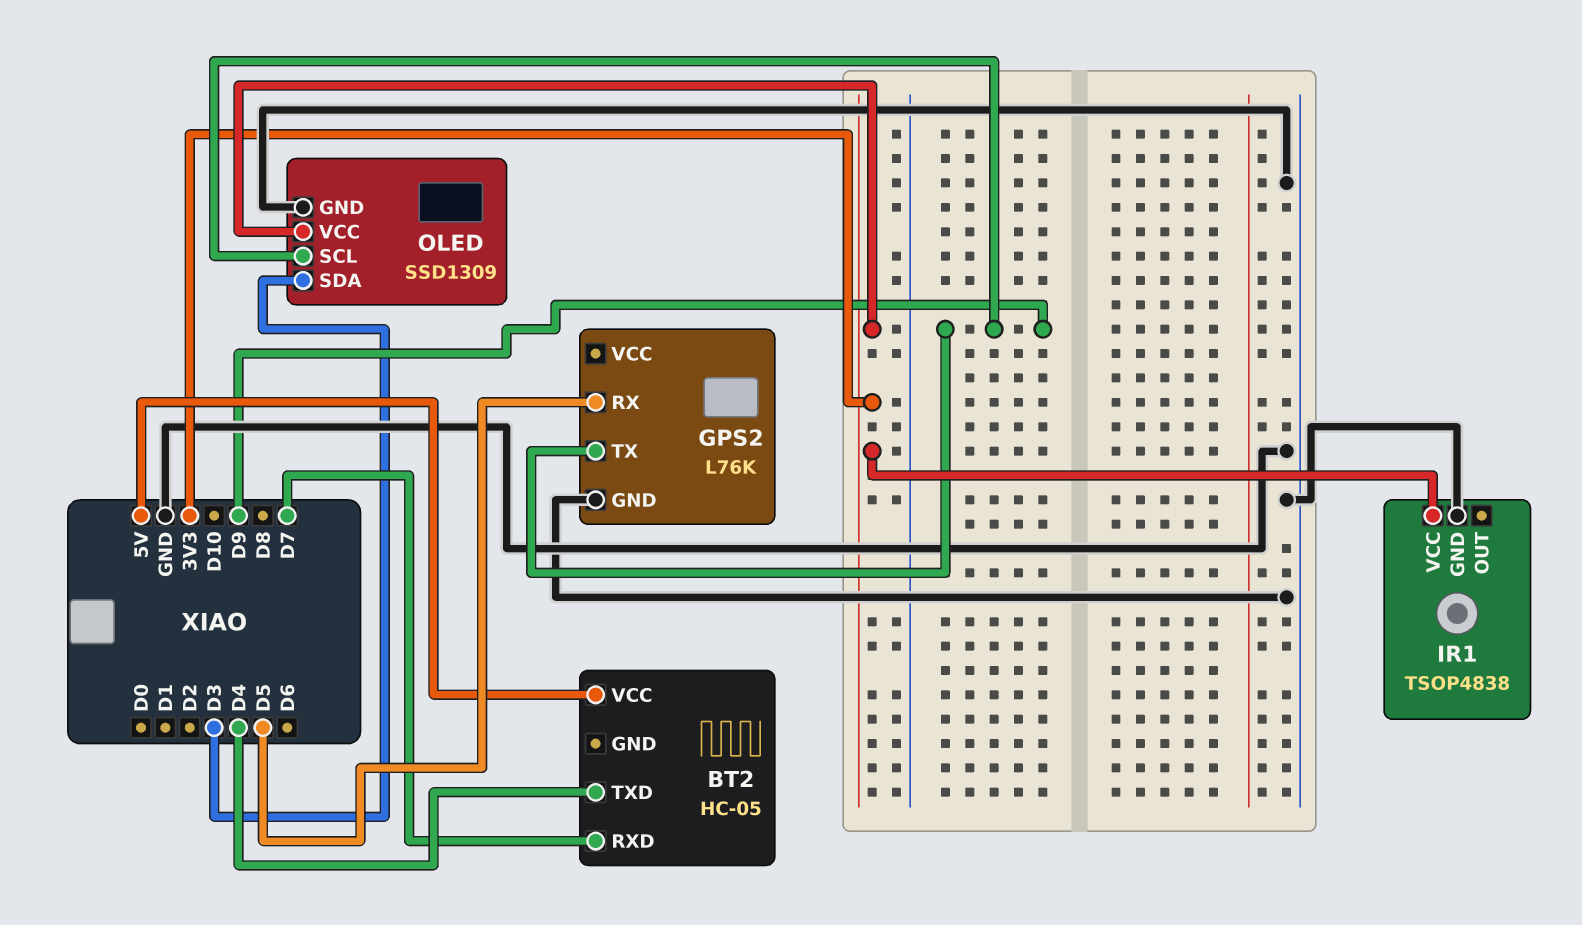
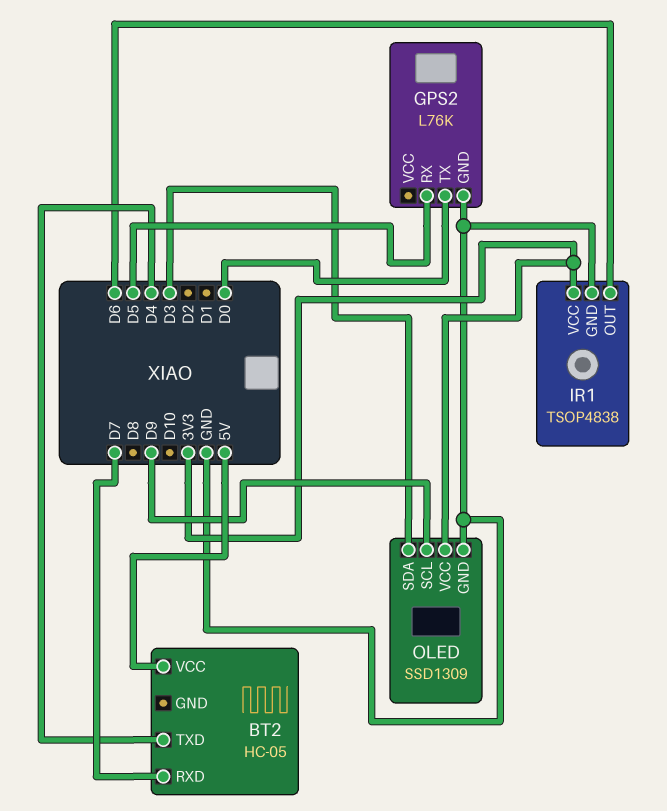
GPS2 pin TX: D9 -> D0
IR1 pin OUT: none -> D6

